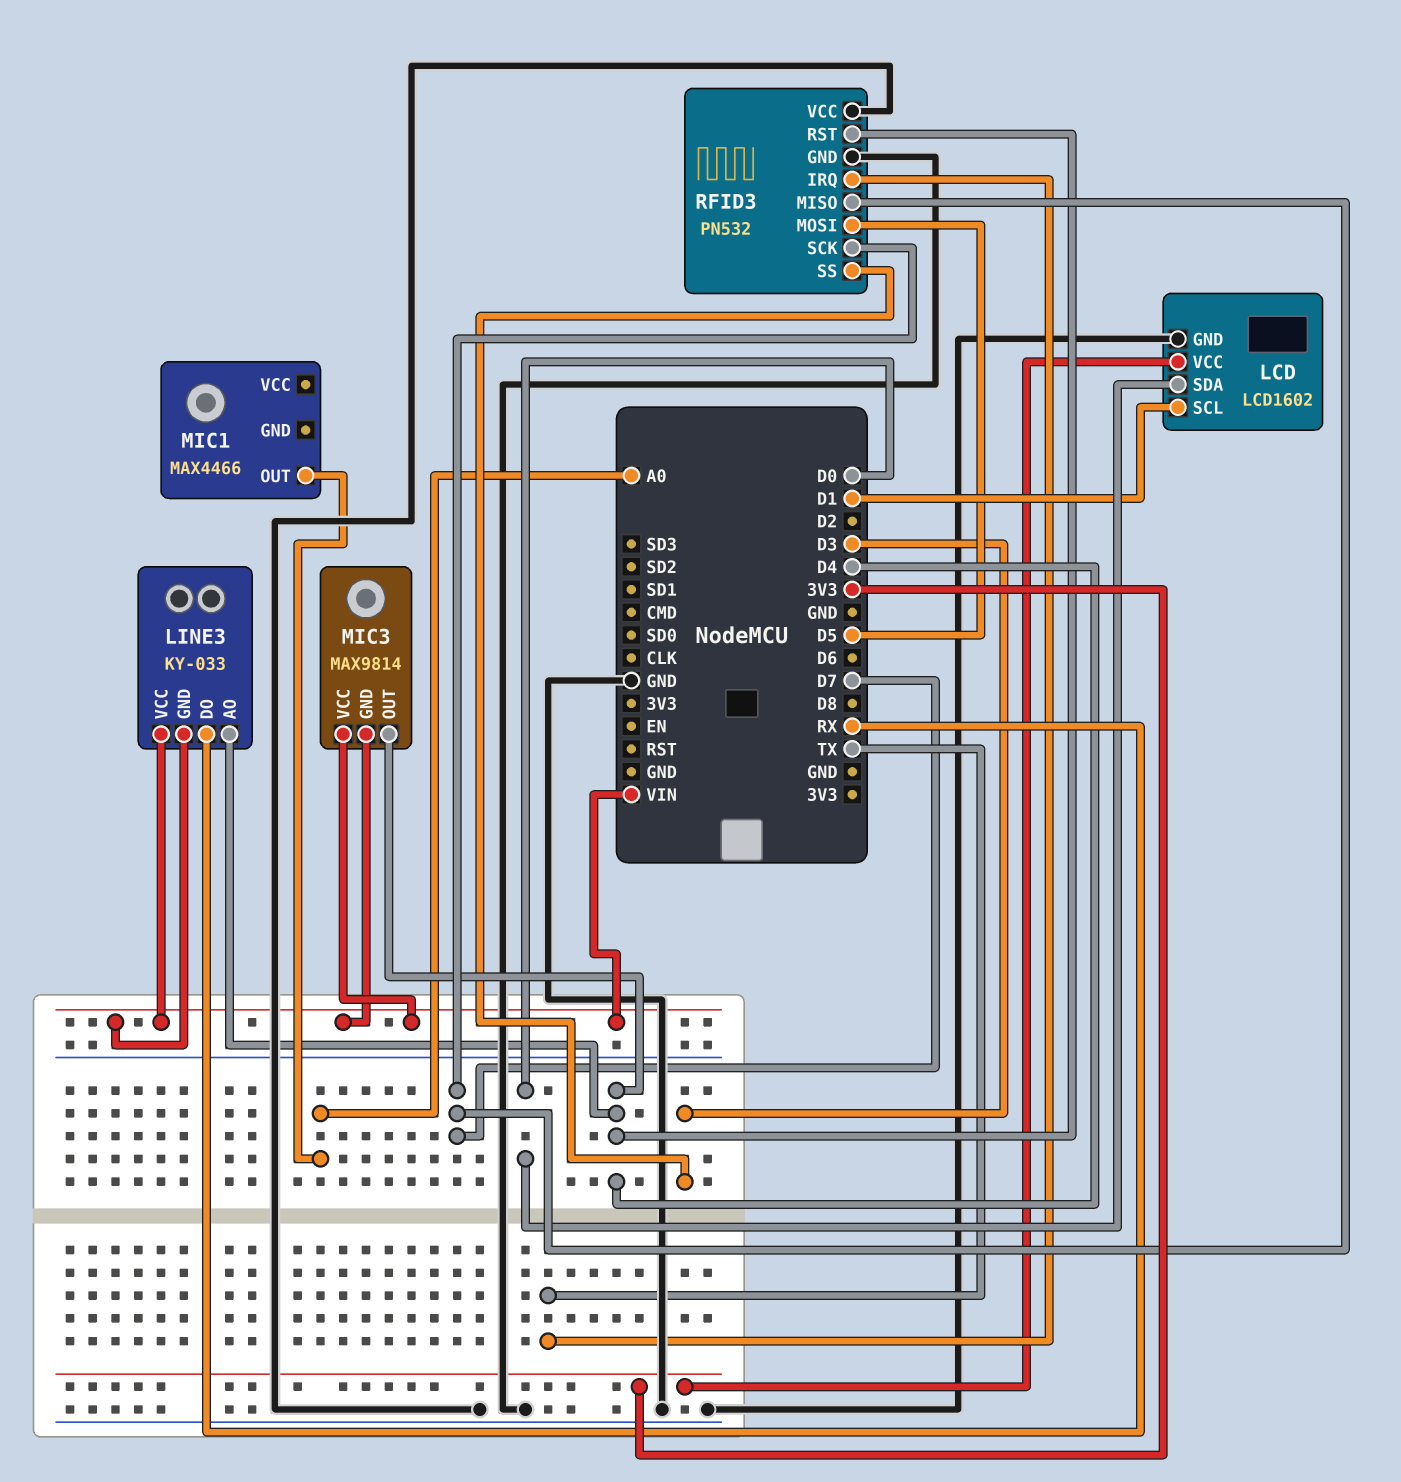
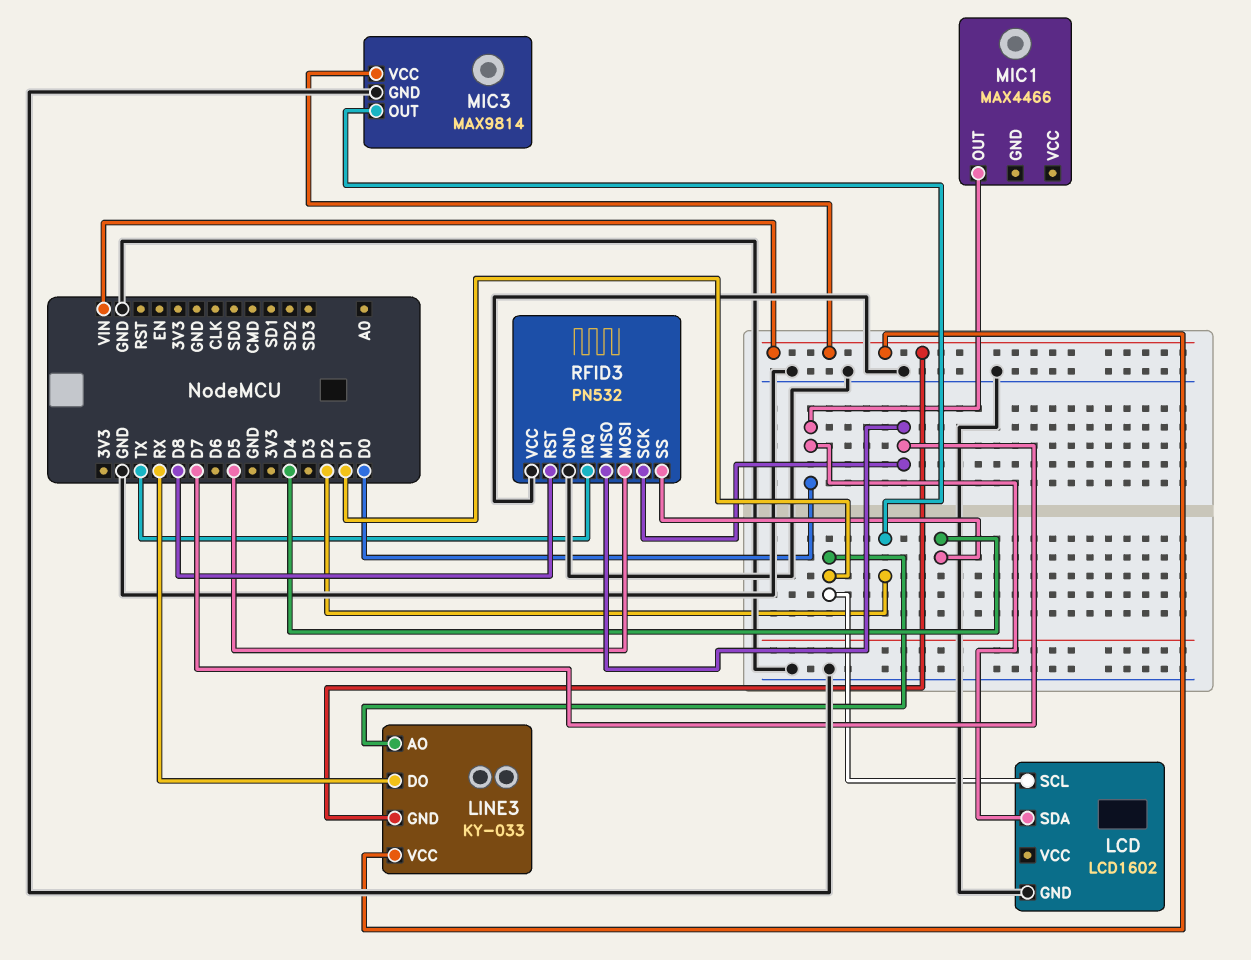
LCD pin VCC: 3V3 -> none
LINE3 pin AO: D4 -> D1
MIC1 pin OUT: A0 -> D0
MIC3 pin GND: VIN -> GND
MIC3 pin OUT: D4 -> D2
RFID3 pin RST: D4 -> D8
RFID3 pin SS: D3 -> D4

